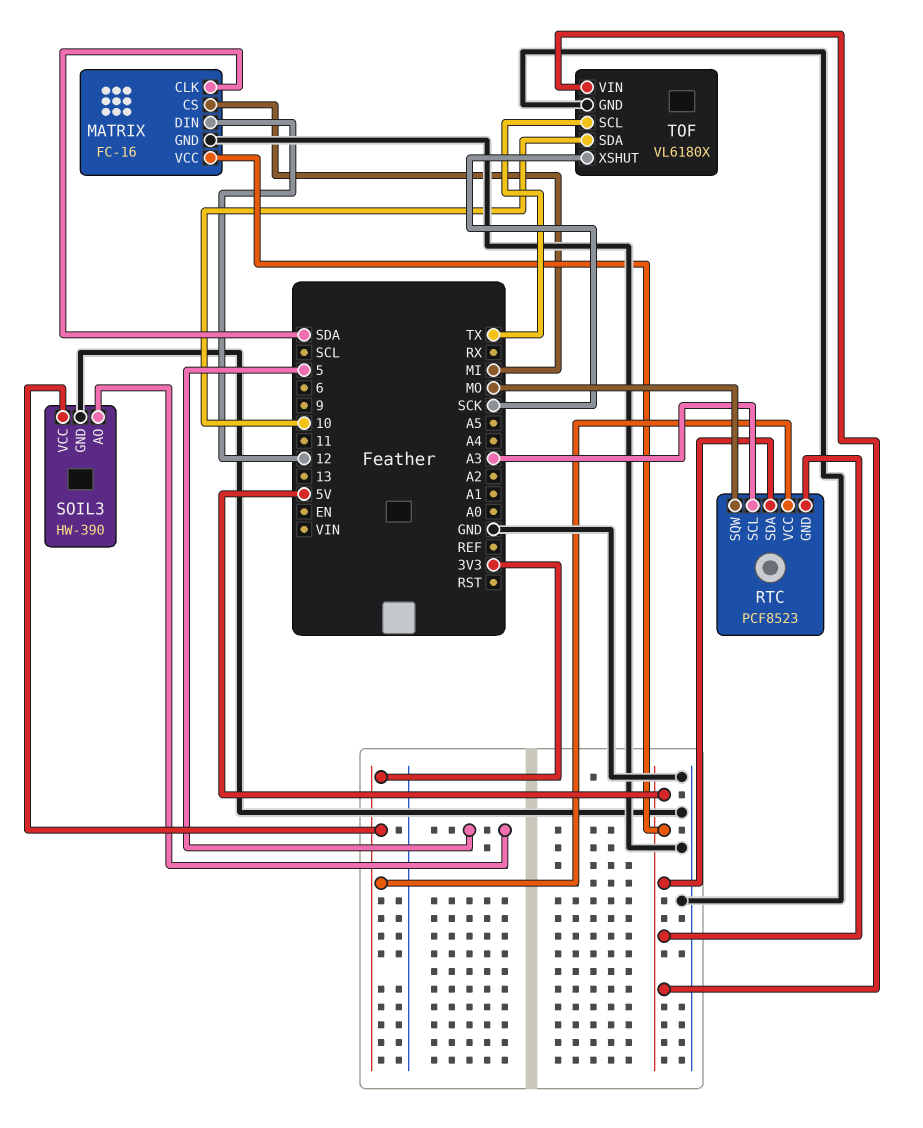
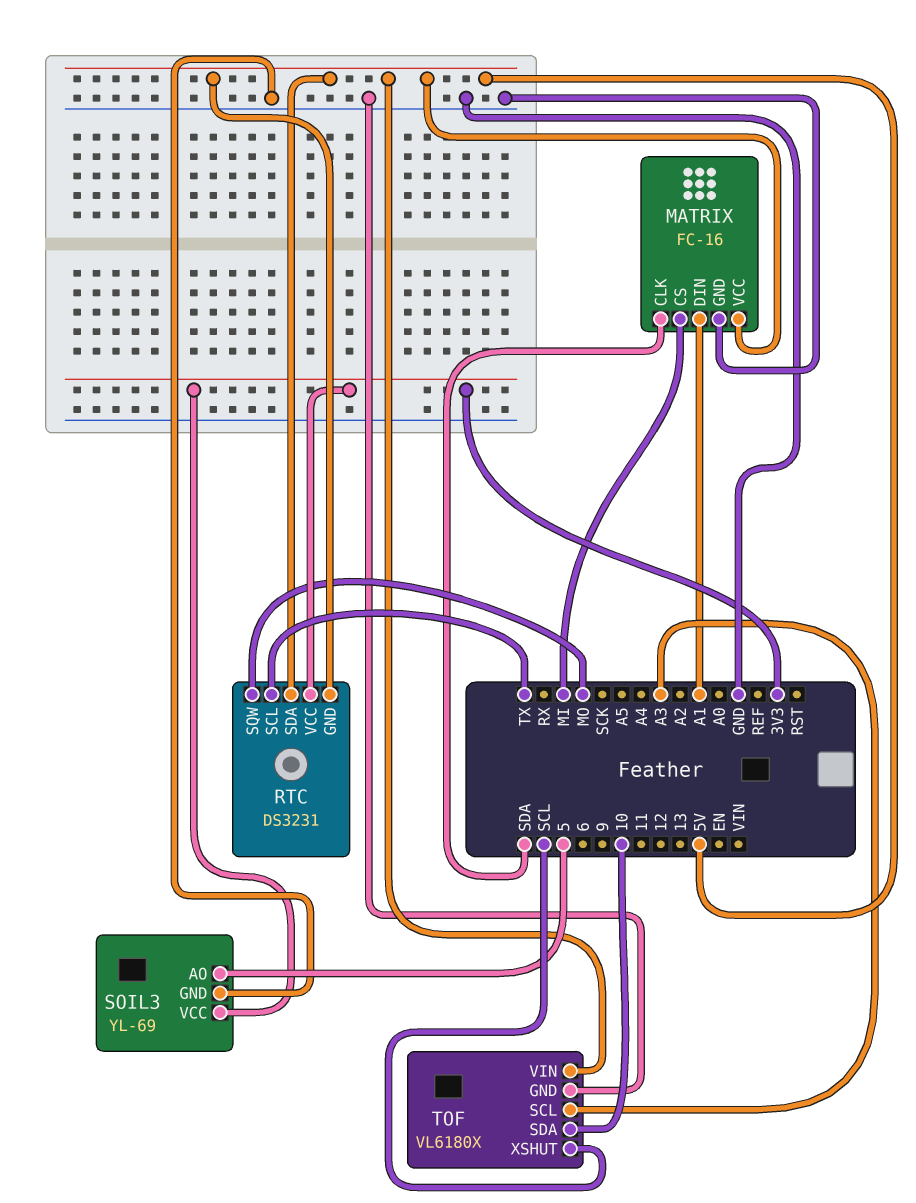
MATRIX pin DIN: 12 -> A1
RTC: PCF8523 -> DS3231
RTC pin SCL: A3 -> TX
SOIL3: HW-390 -> YL-69
TOF pin SCL: TX -> A3
TOF pin XSHUT: SCK -> SCL

